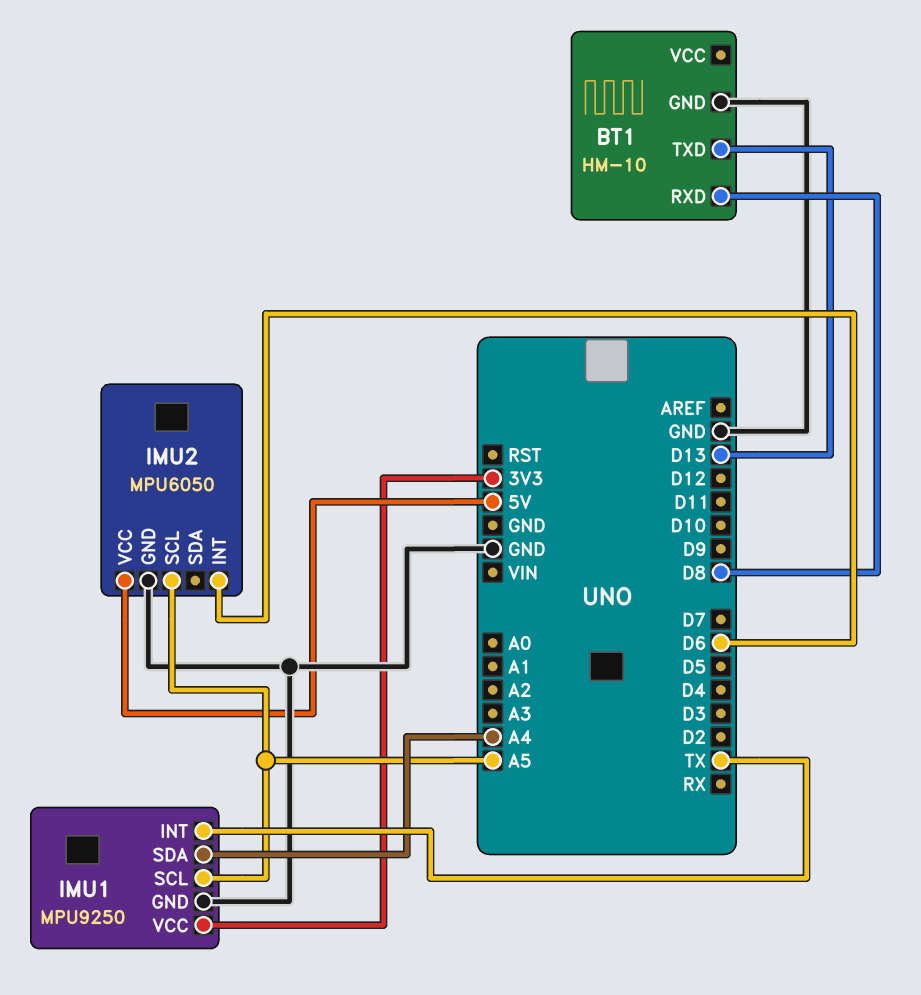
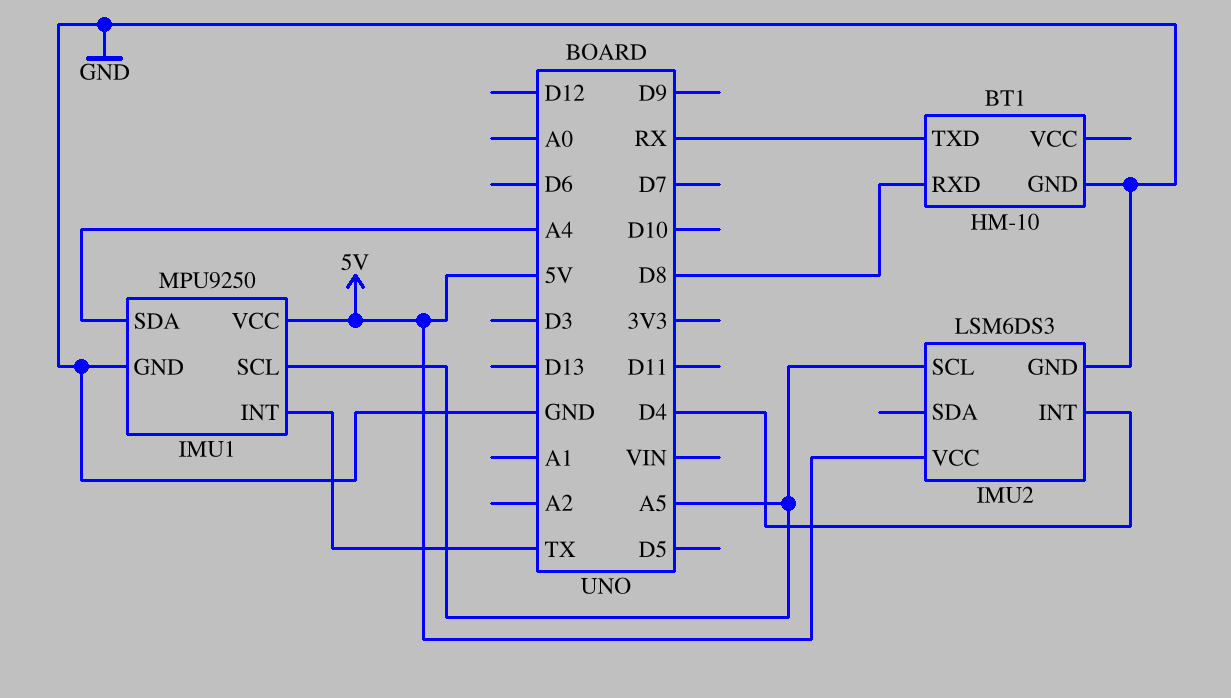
BT1 pin TXD: D13 -> RX
IMU1 pin VCC: 3V3 -> 5V
IMU2: MPU6050 -> LSM6DS3
IMU2 pin INT: D6 -> D4

